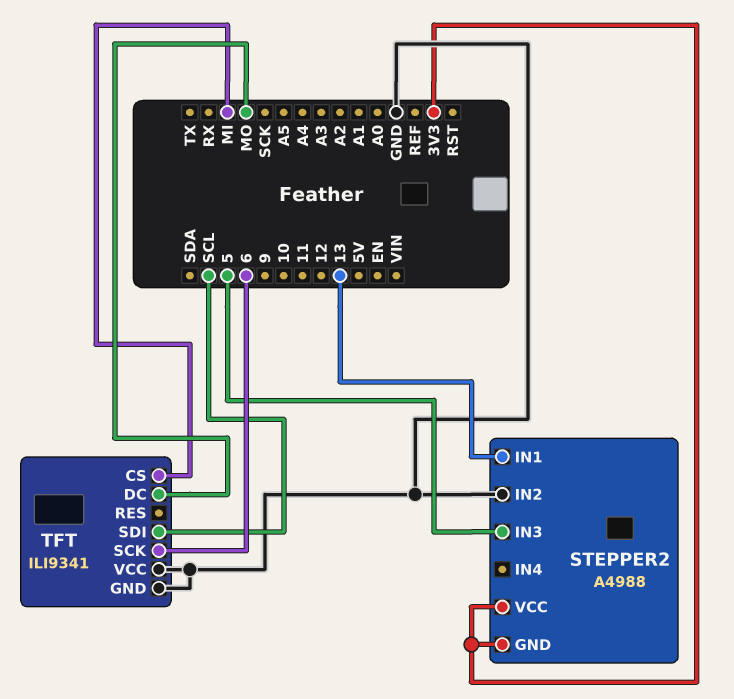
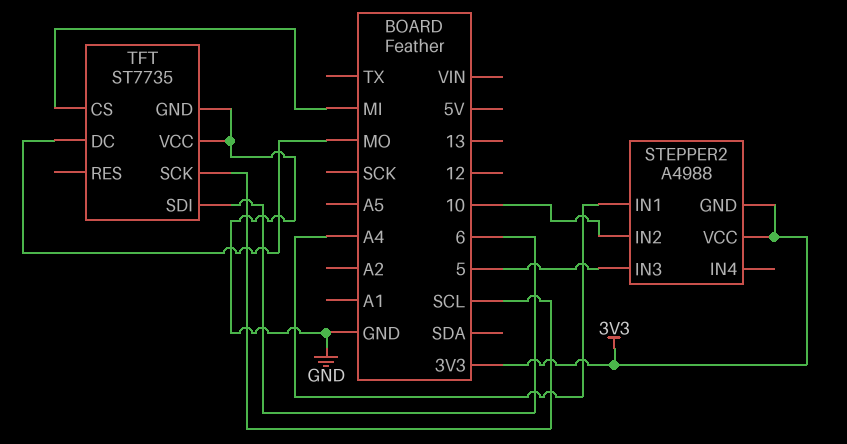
STEPPER2 pin IN1: 13 -> A4
STEPPER2 pin IN2: GND -> 10
TFT: ILI9341 -> ST7735
TFT pin SCK: 6 -> SCL
TFT pin SDI: SCL -> 6

